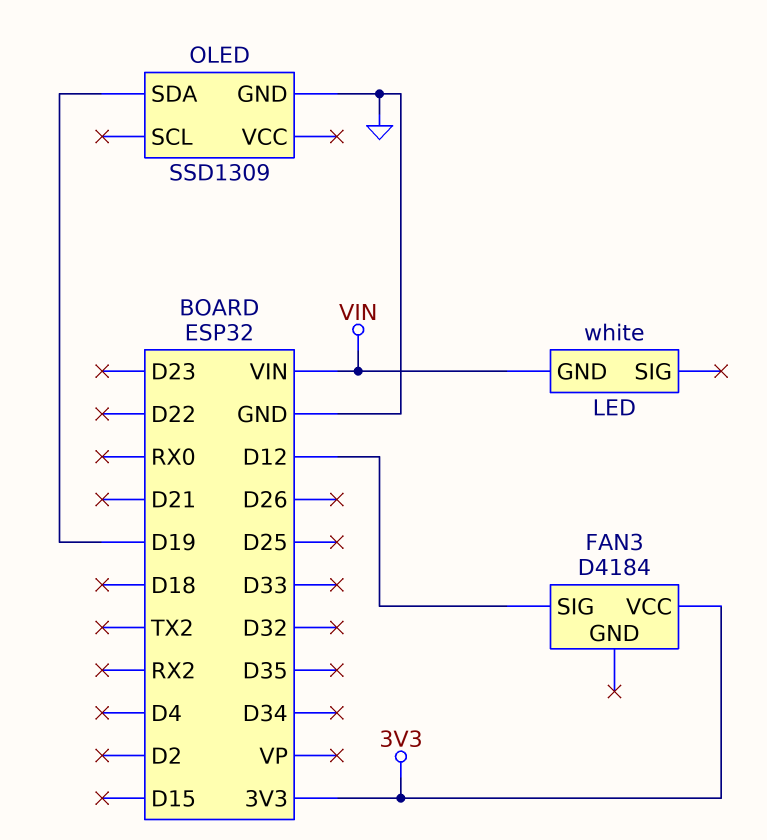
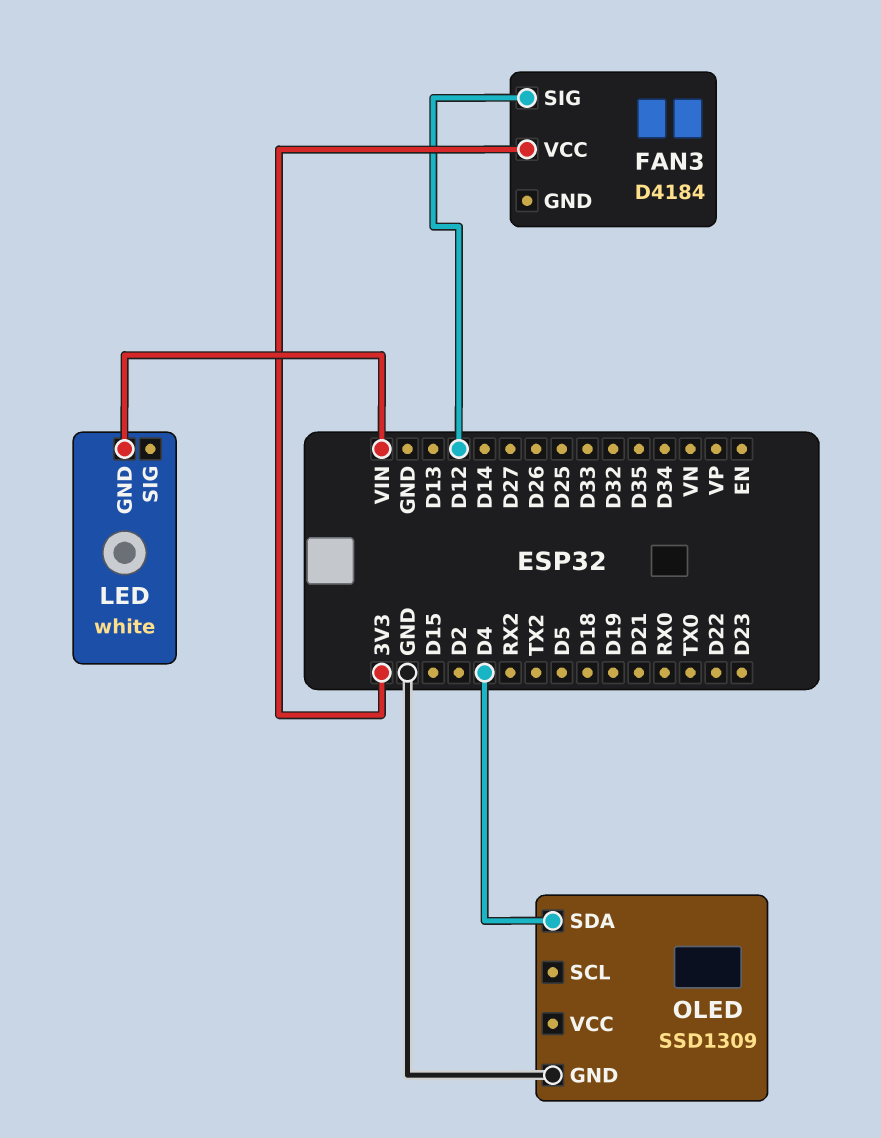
OLED pin SDA: D19 -> D4

